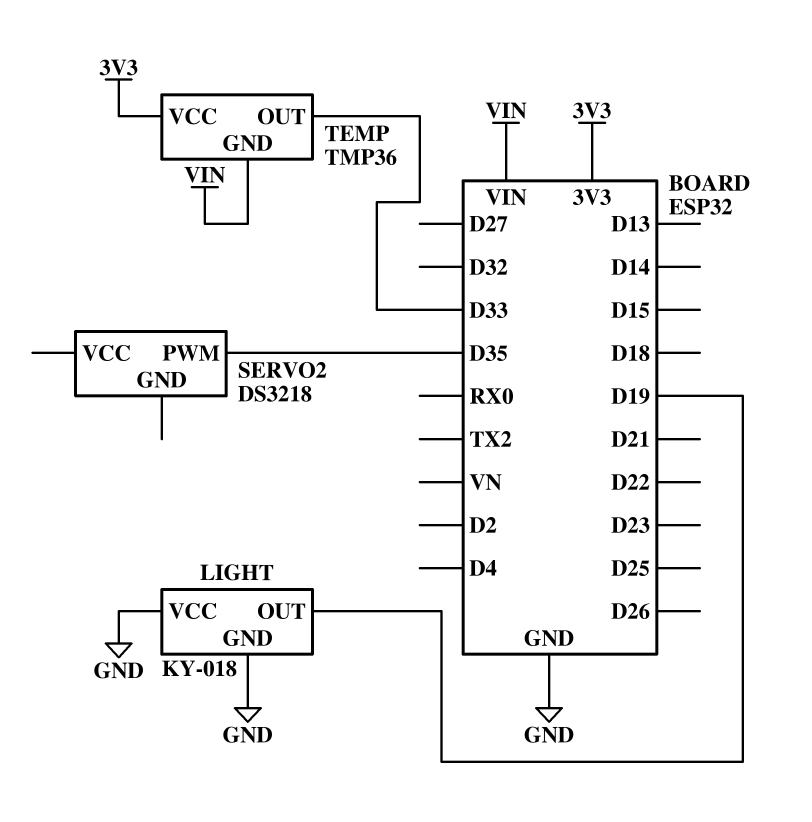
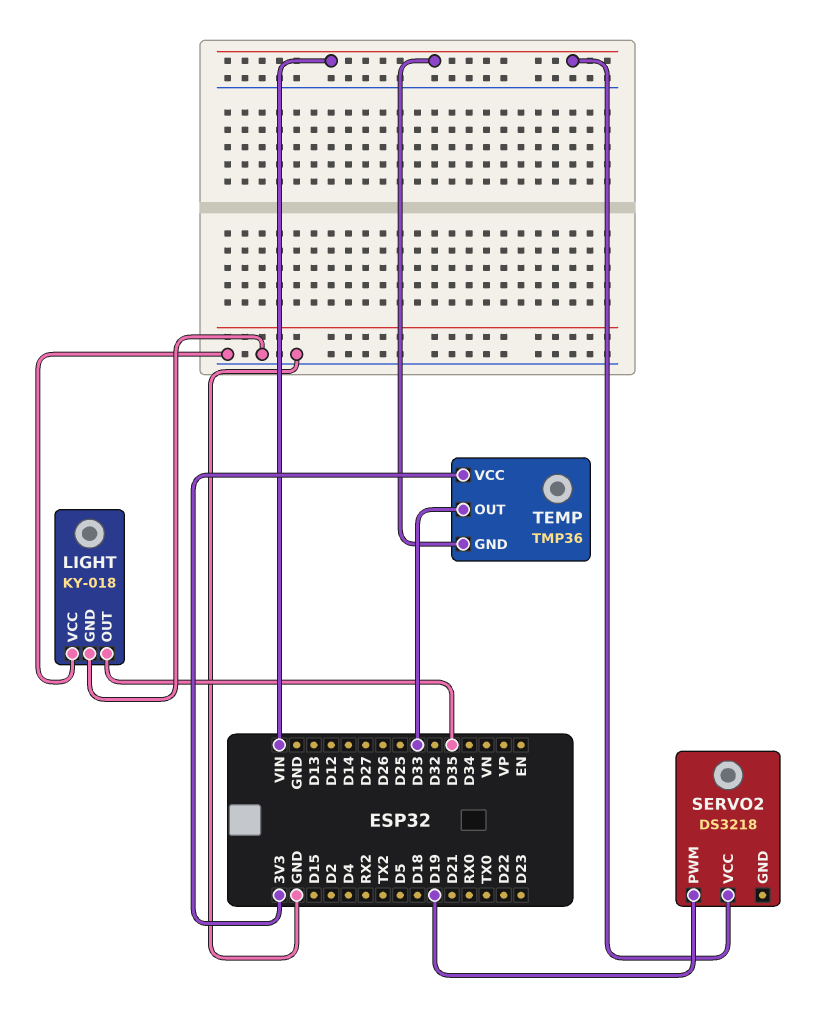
LIGHT pin OUT: D19 -> D35
SERVO2 pin PWM: D35 -> D19
SERVO2 pin VCC: none -> VIN

